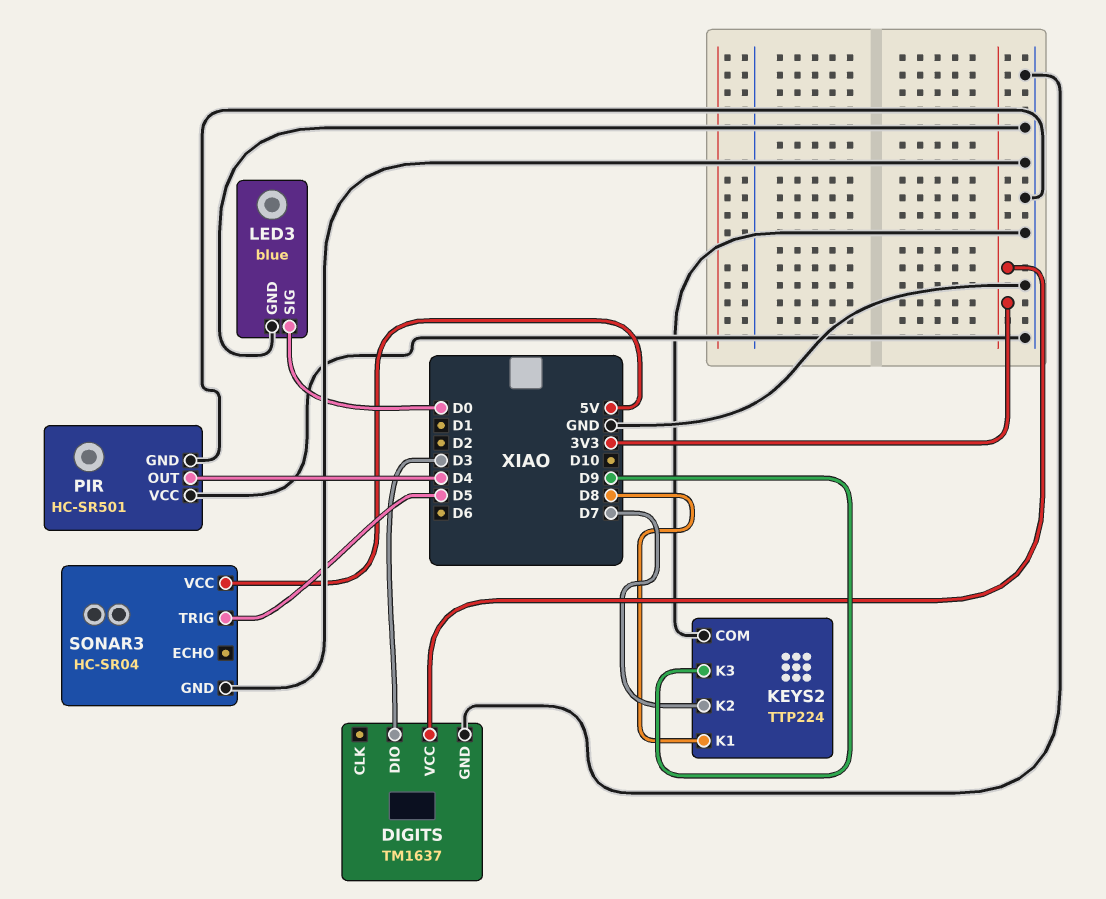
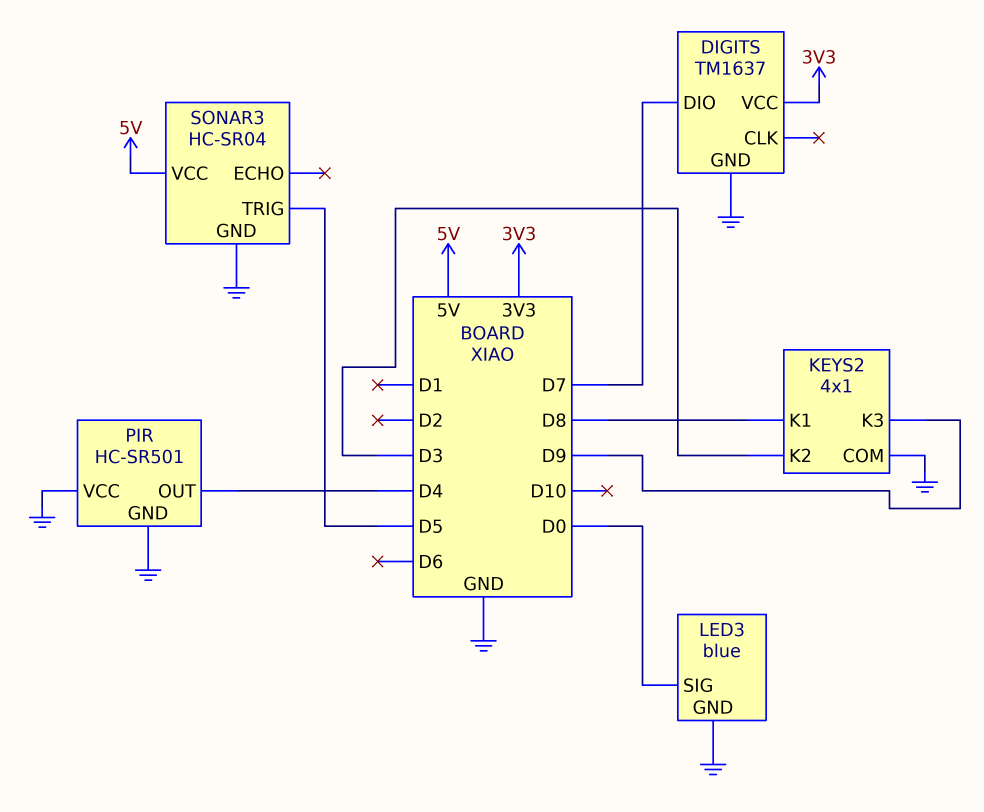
DIGITS pin DIO: D3 -> D7
KEYS2: TTP224 -> 4x1
KEYS2 pin K2: D7 -> D3

